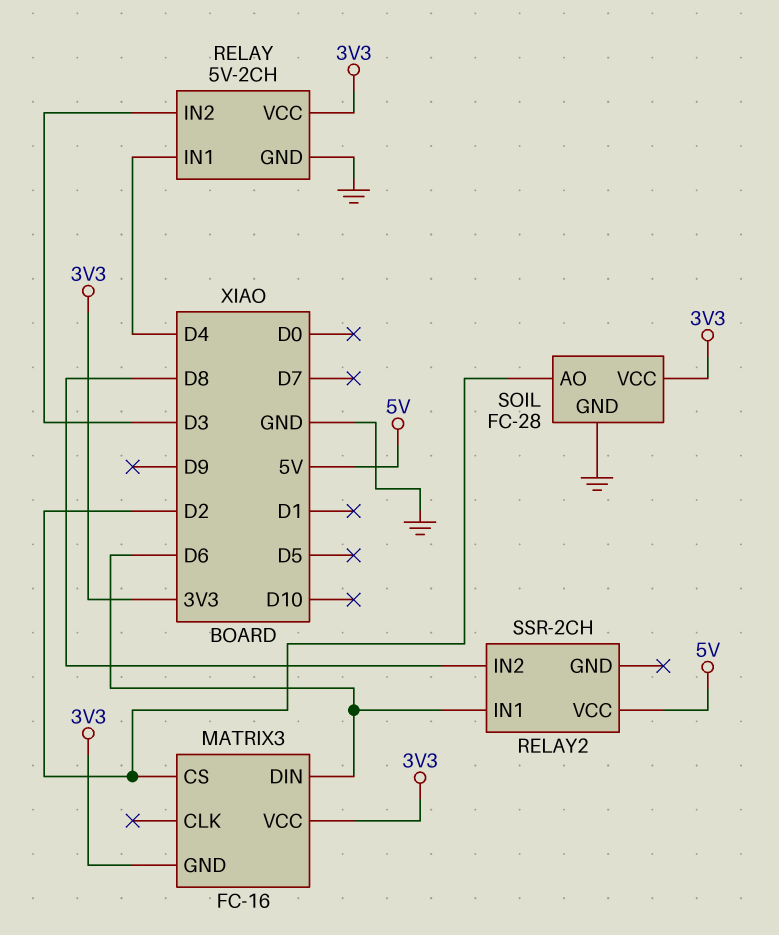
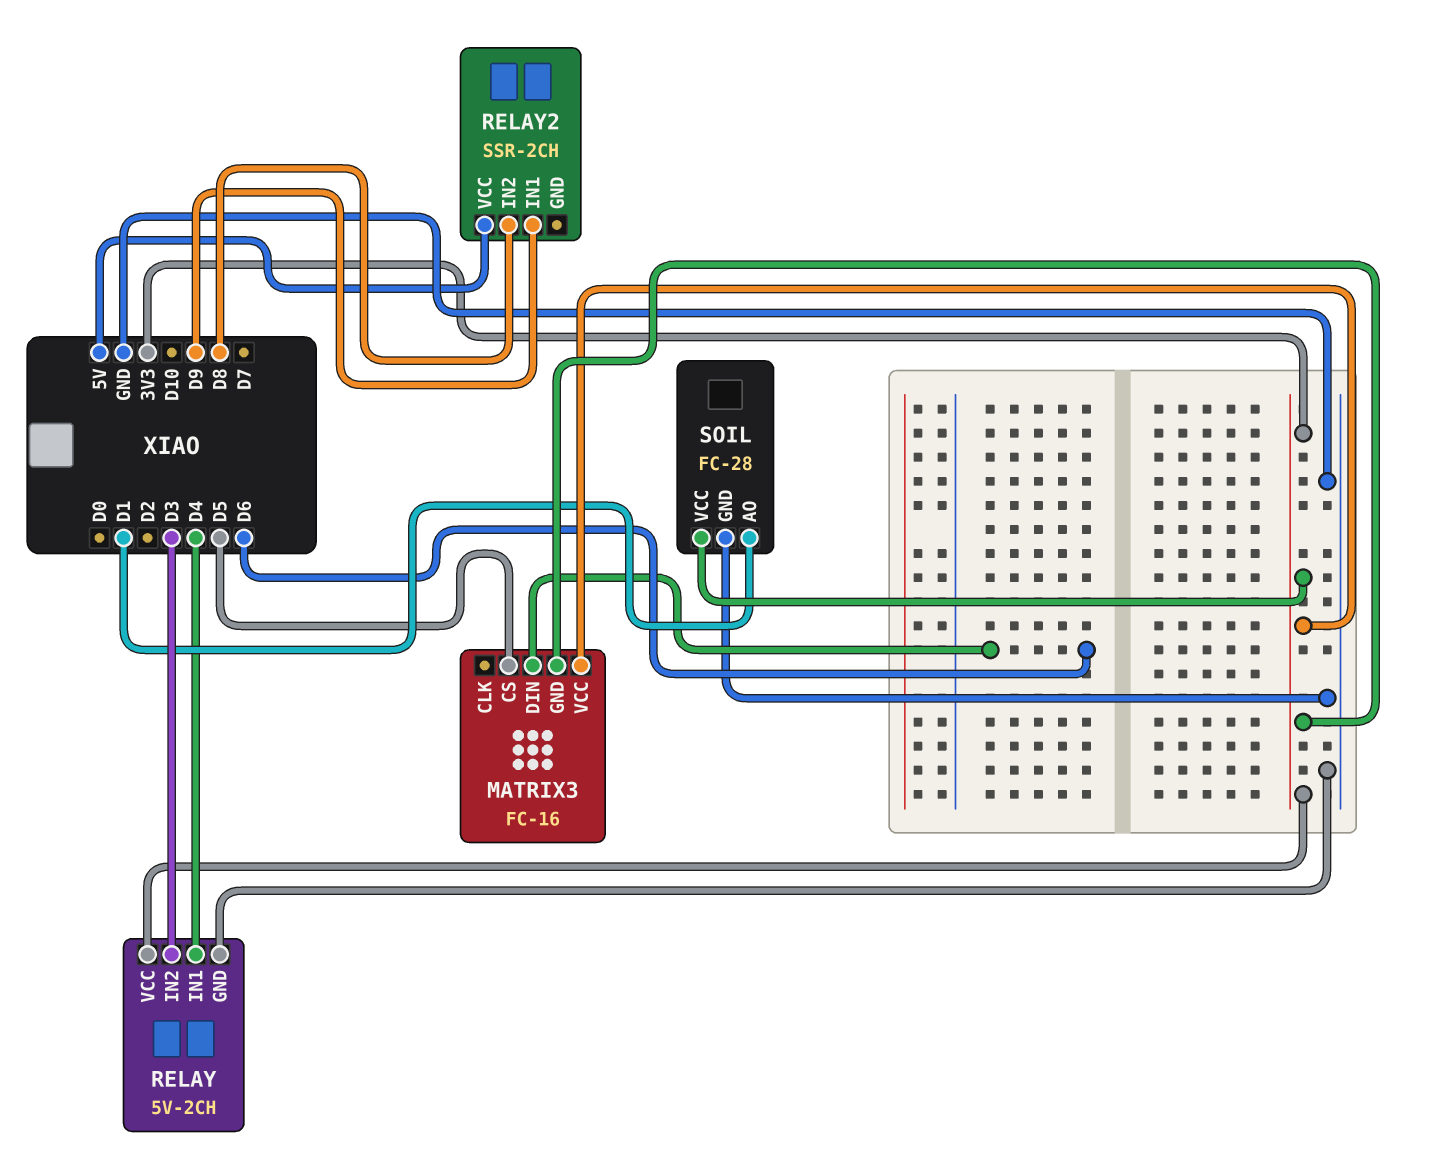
MATRIX3 pin CS: D2 -> D5
RELAY2 pin IN1: D6 -> D9
SOIL pin AO: D2 -> D1

